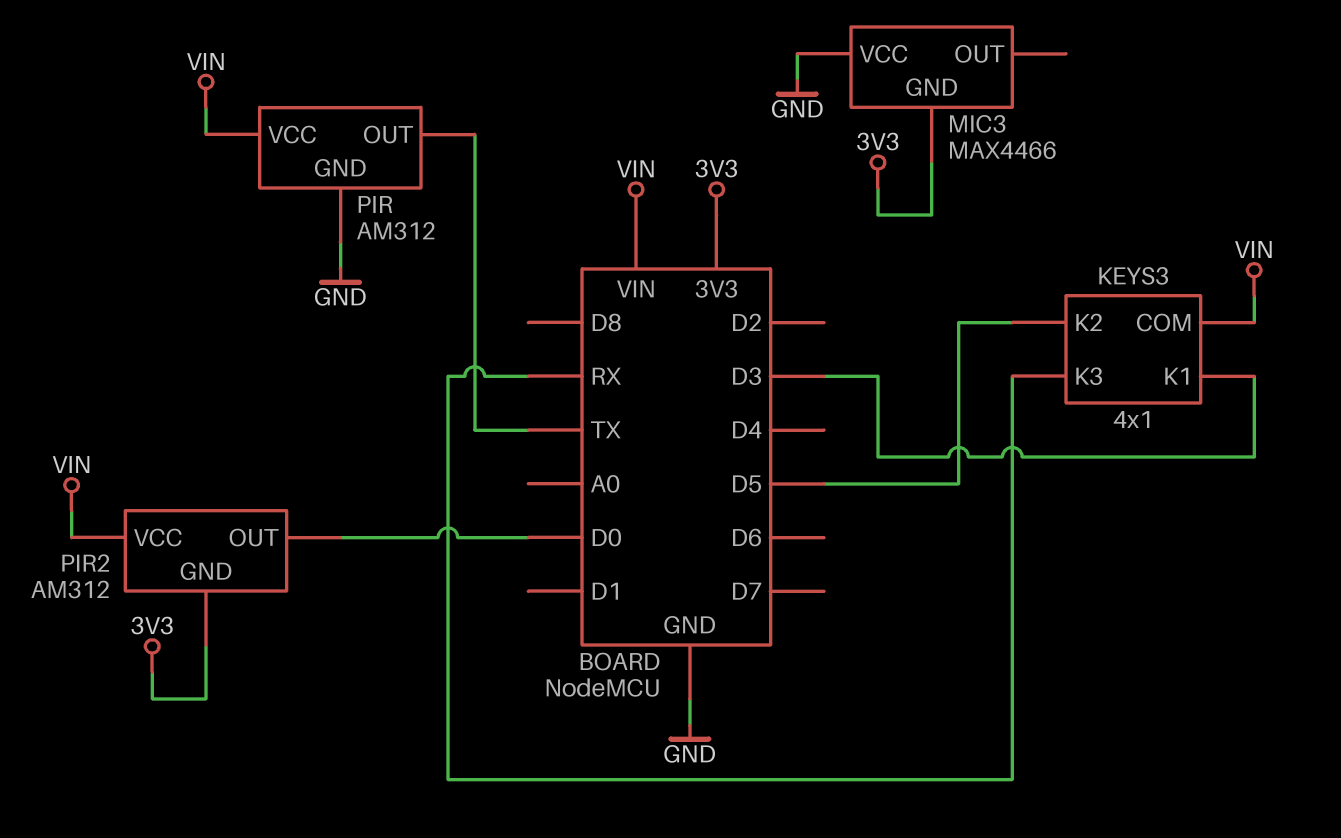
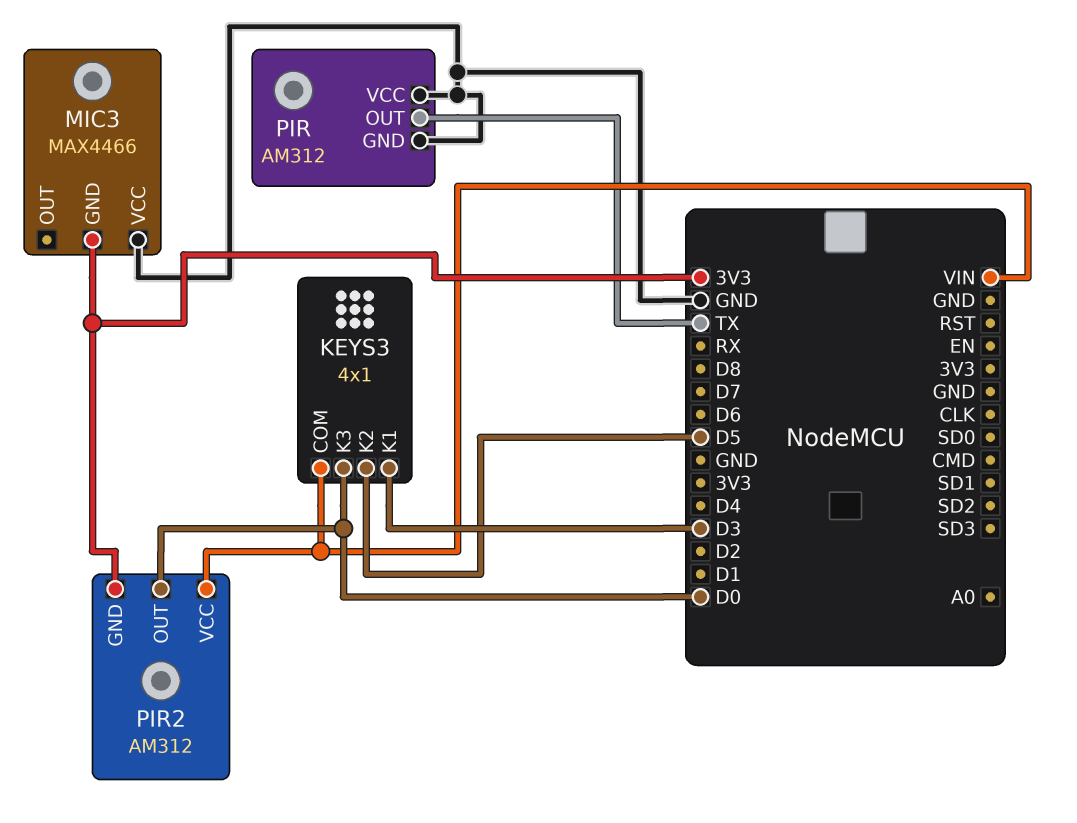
KEYS3 pin K3: RX -> D0
PIR pin VCC: VIN -> GND

